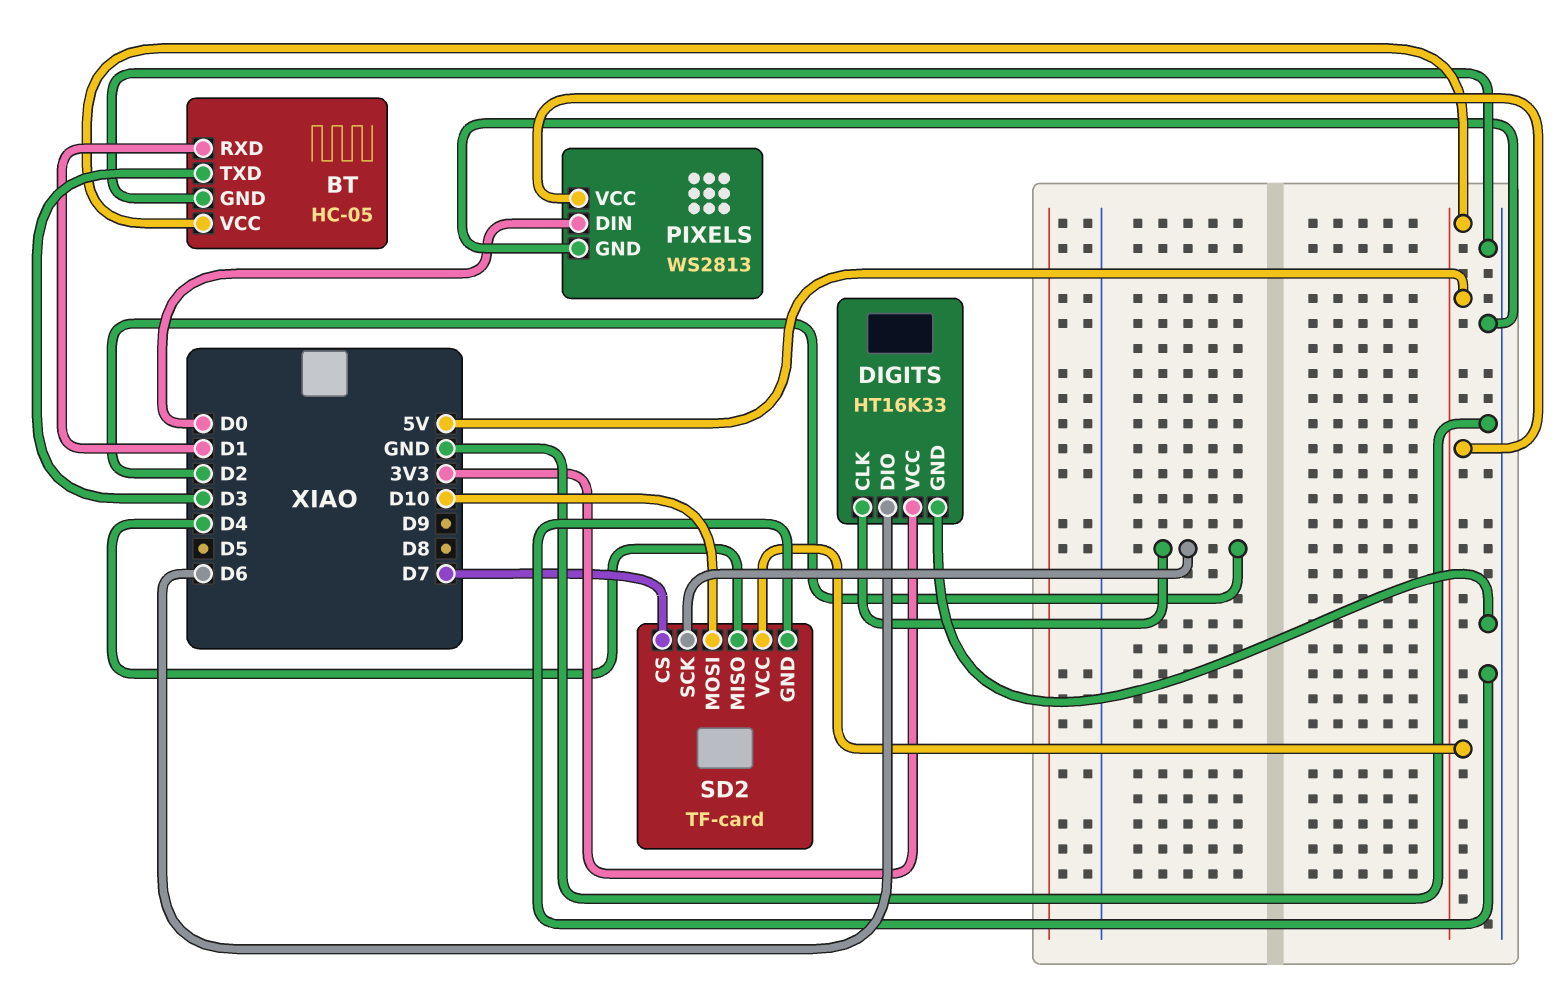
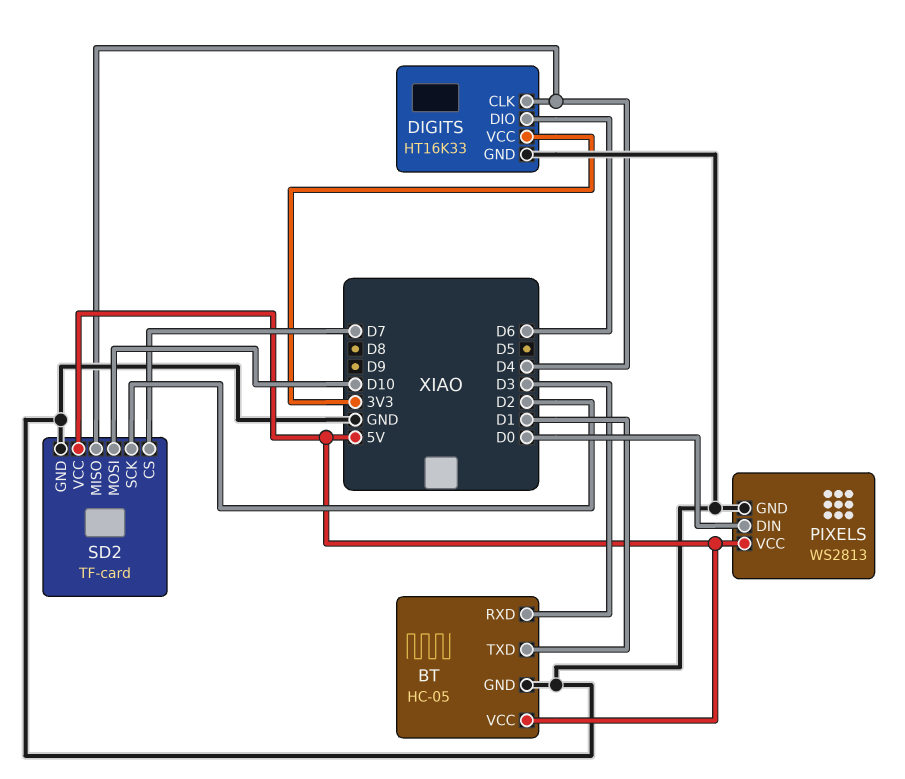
BT pin RXD: D1 -> D3
BT pin TXD: D3 -> D1
DIGITS pin CLK: D2 -> D4

